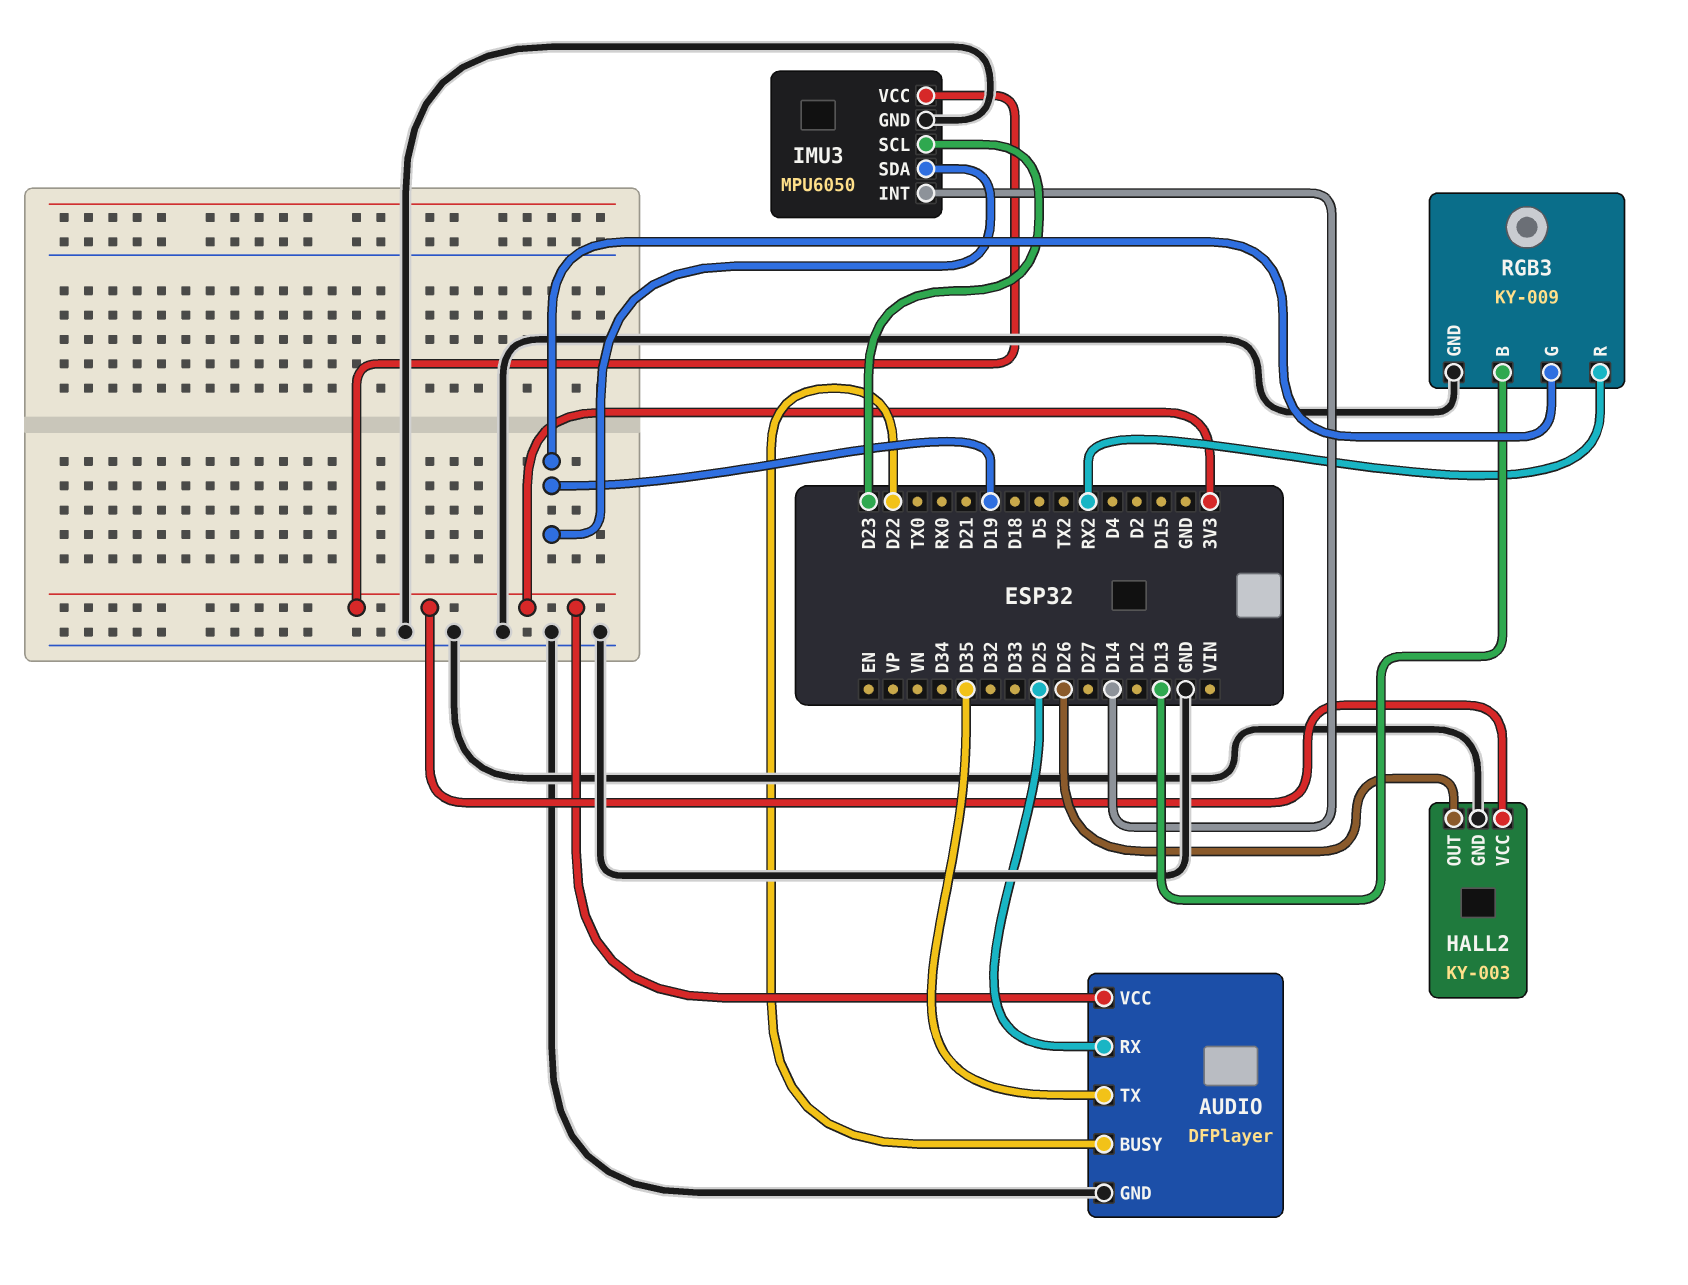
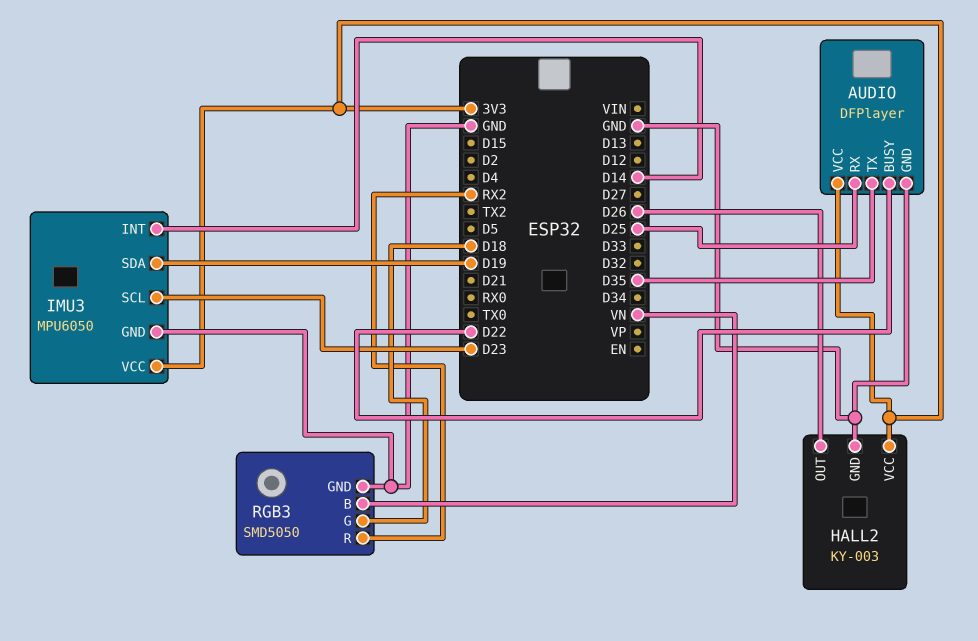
RGB3: KY-009 -> SMD5050
RGB3 pin B: D13 -> VN
RGB3 pin G: D19 -> D18

